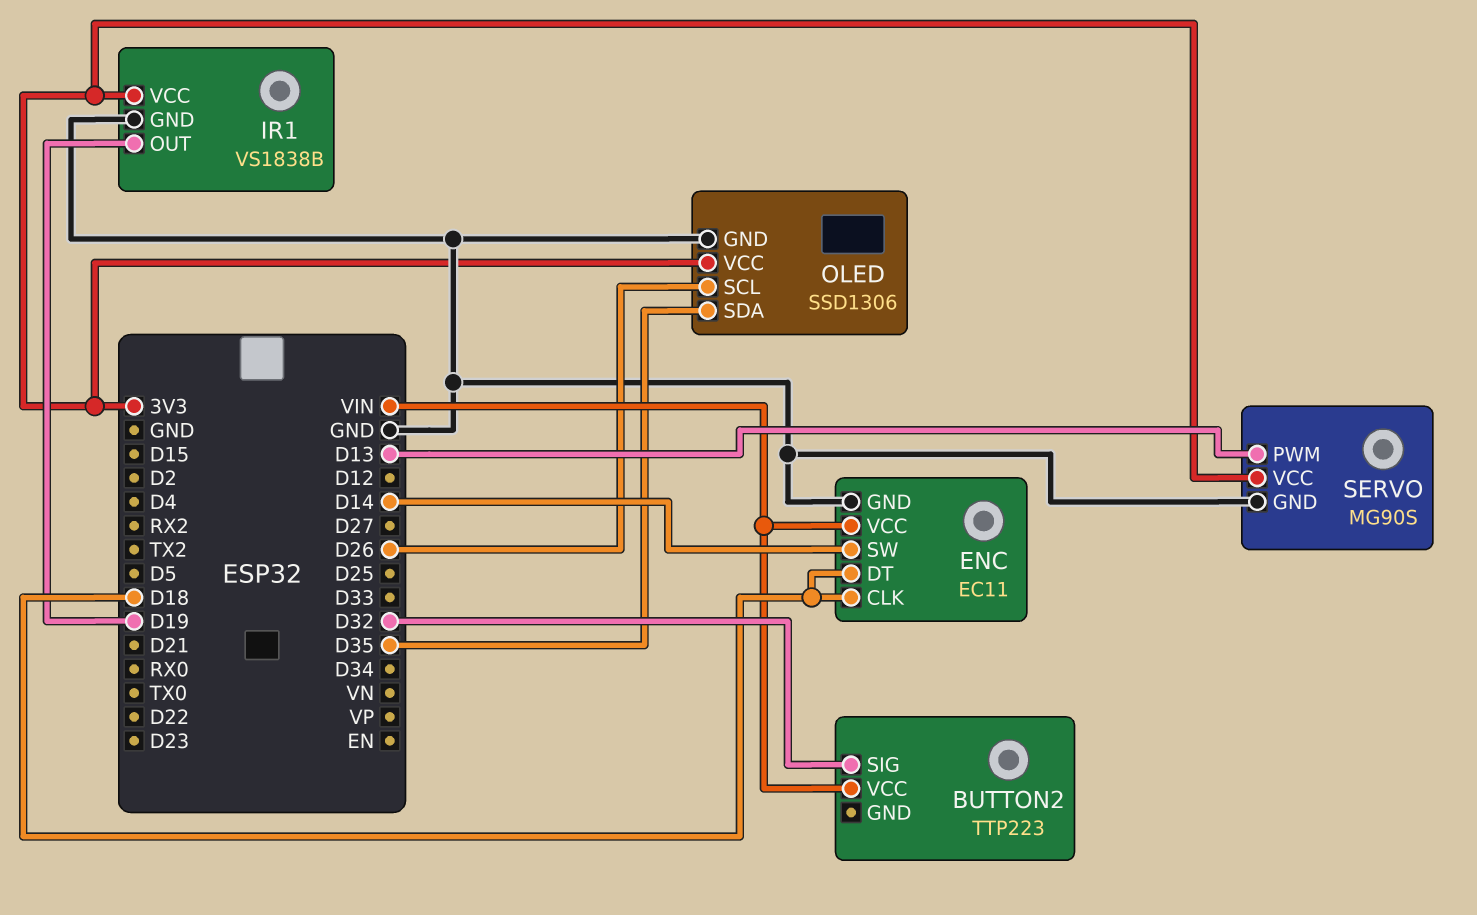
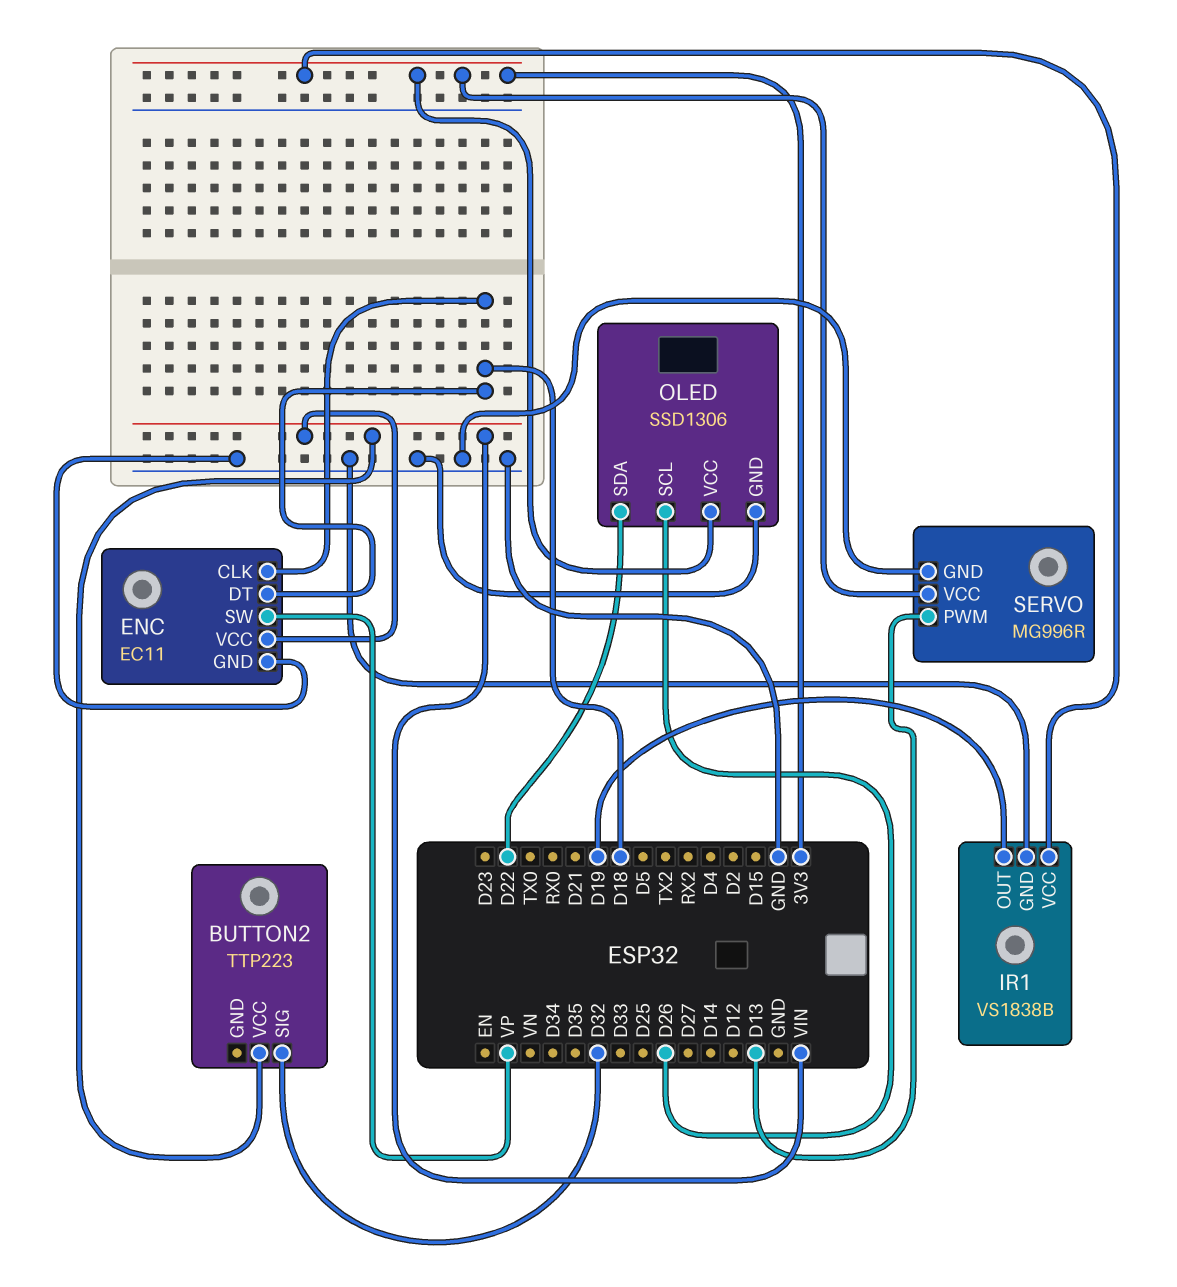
ENC pin SW: D14 -> VP
OLED pin SDA: D35 -> D22
SERVO: MG90S -> MG996R

